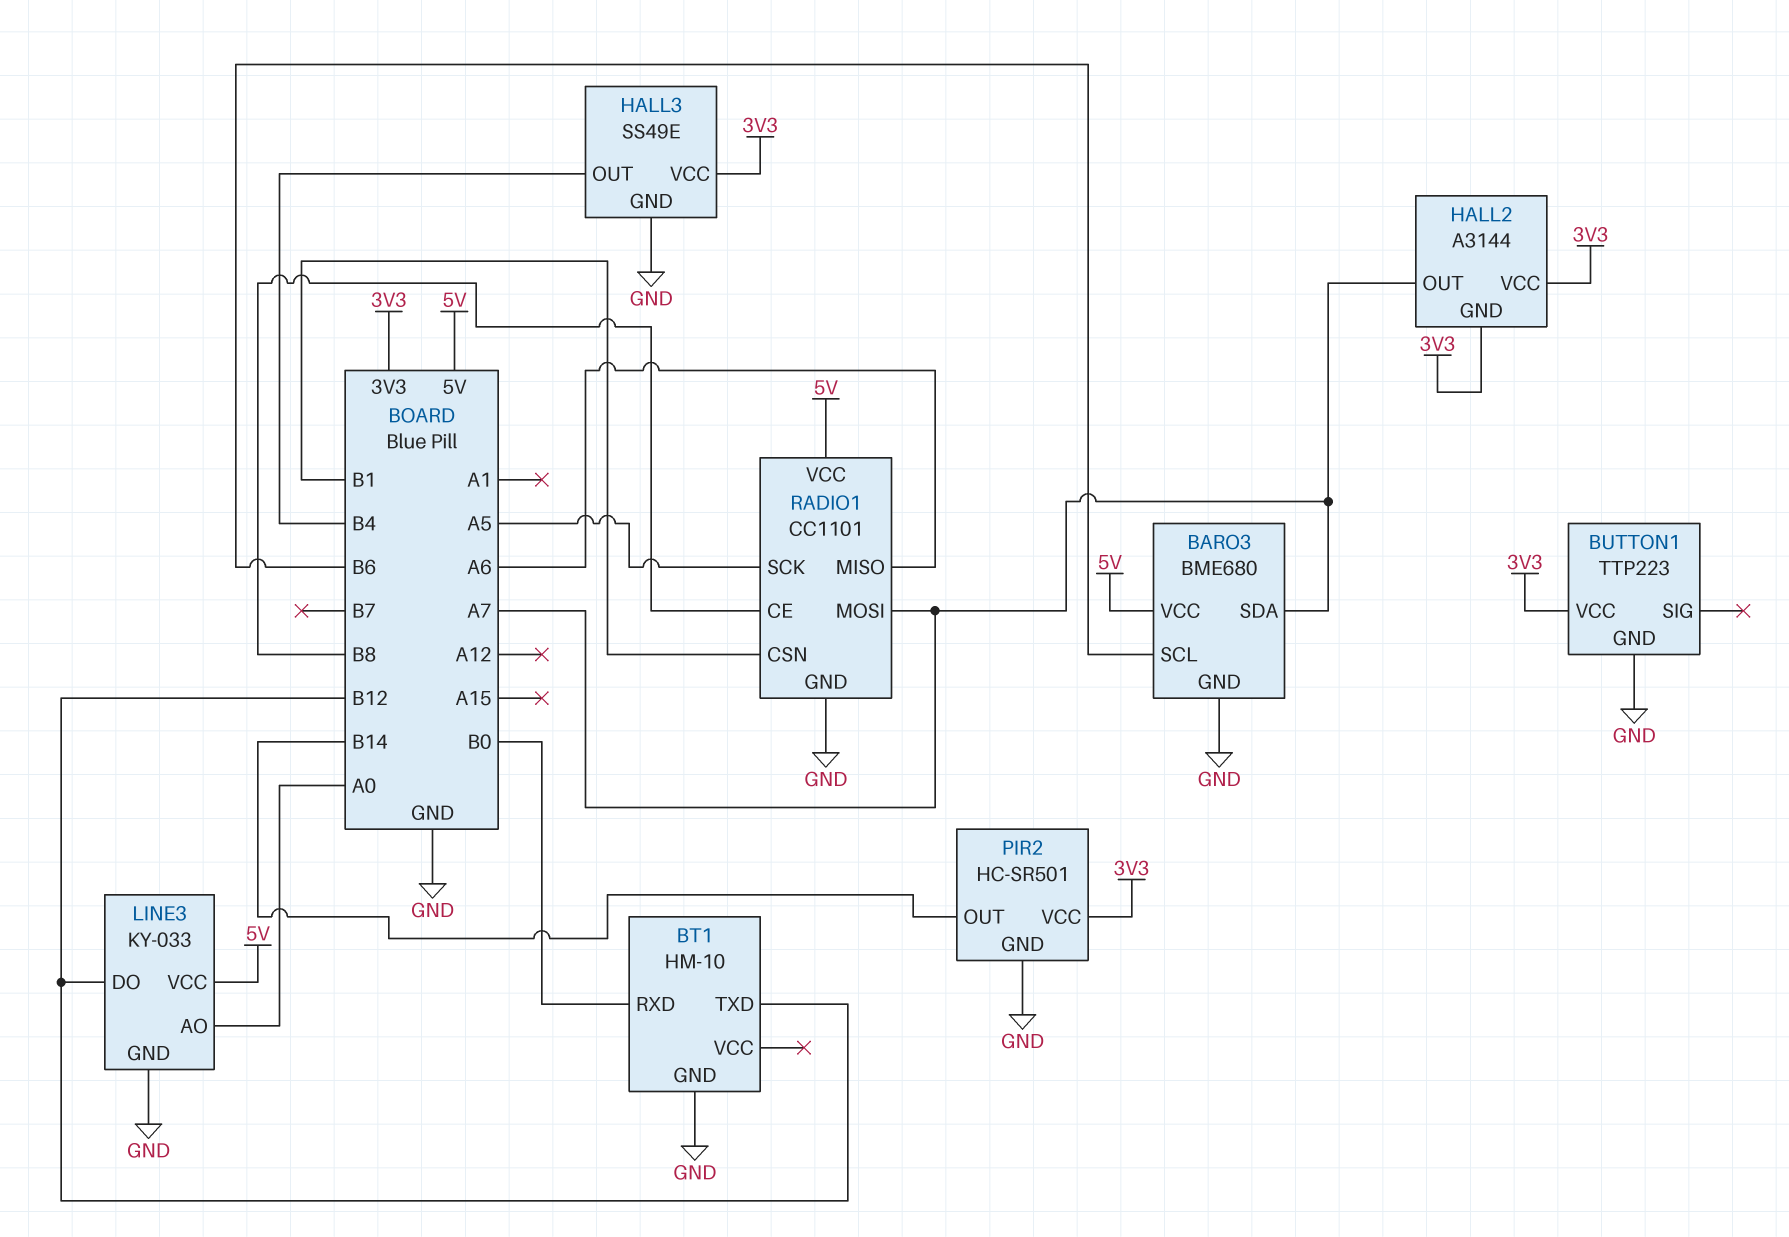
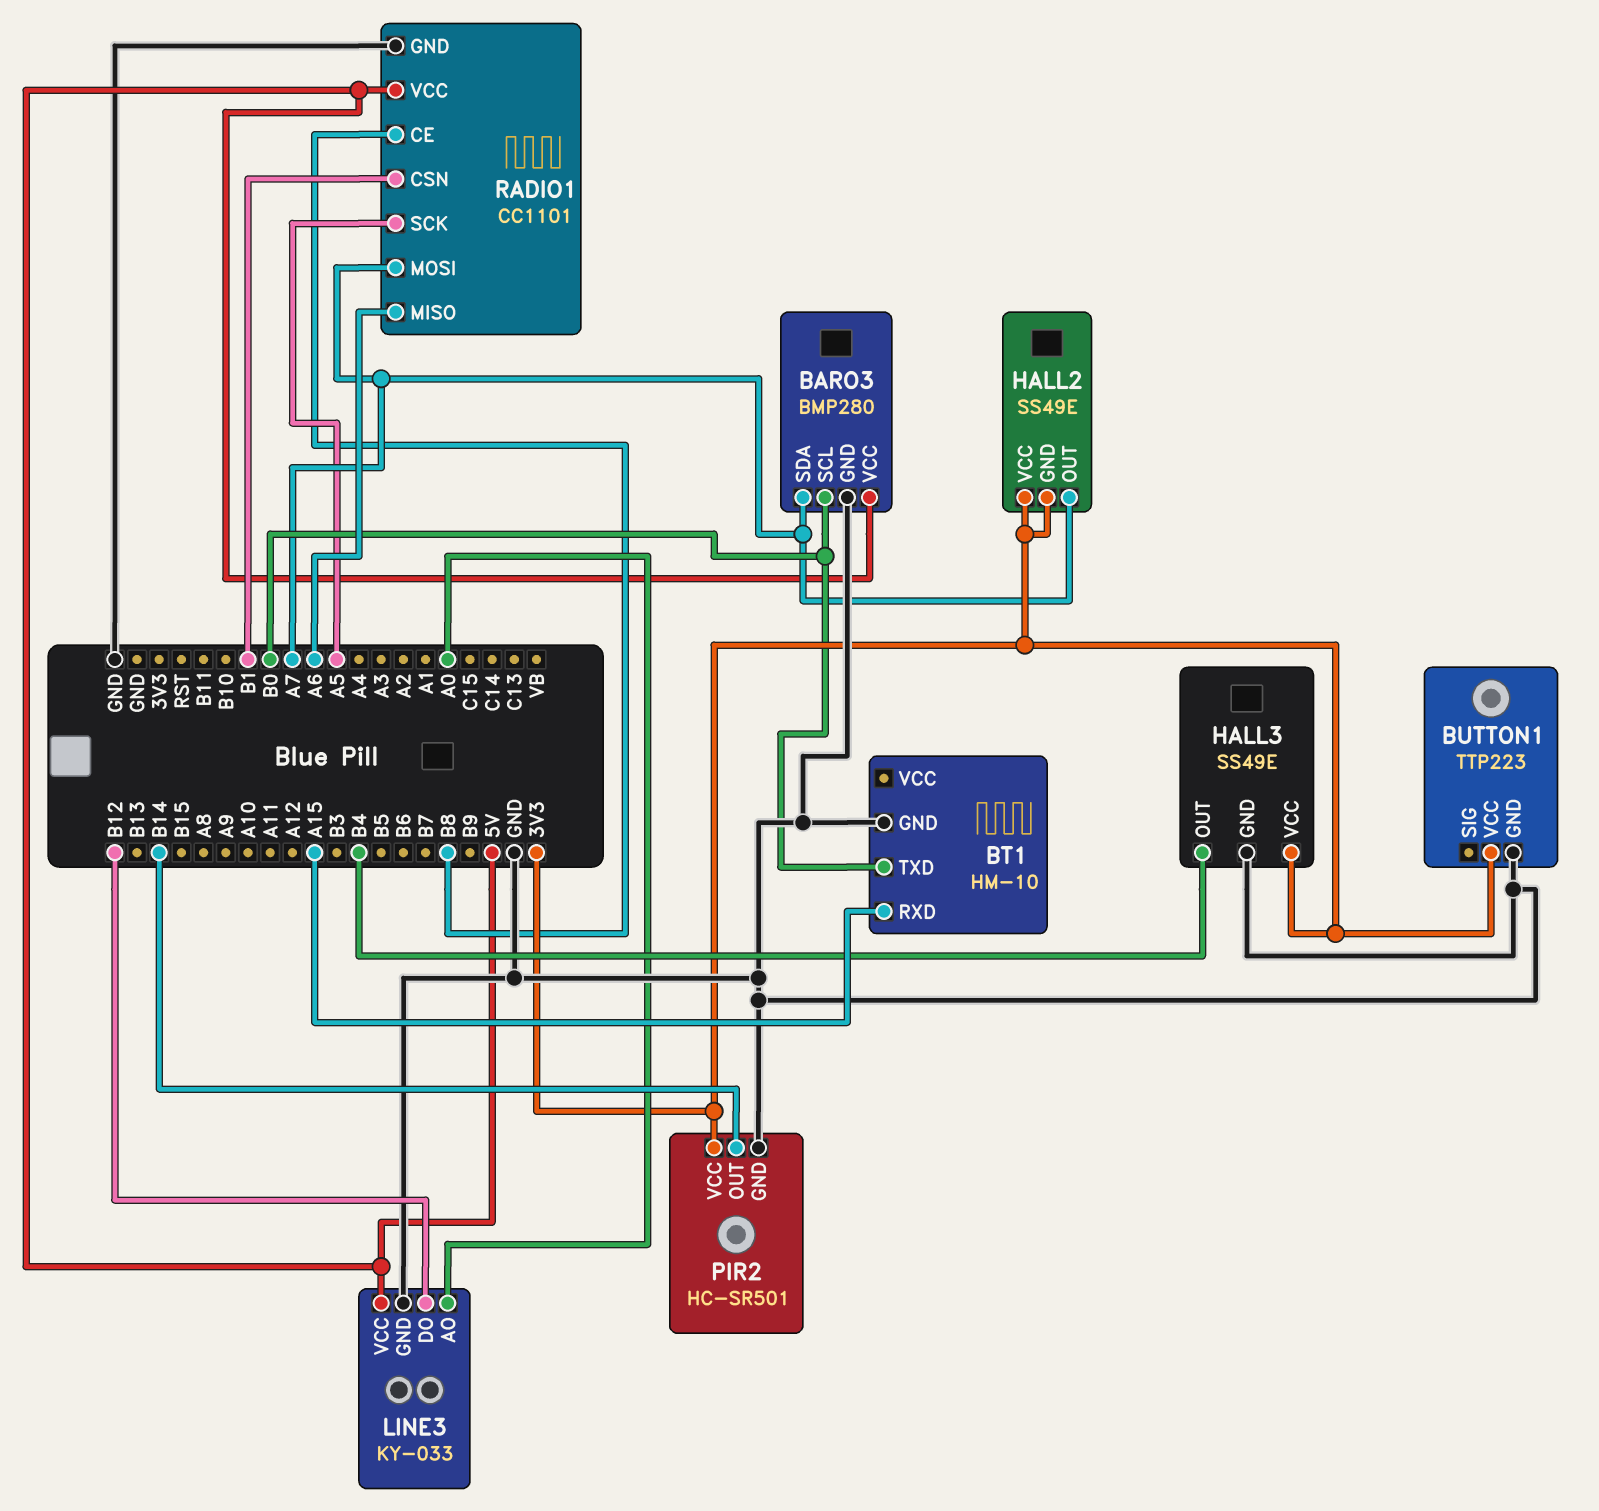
BARO3: BME680 -> BMP280
BARO3 pin SCL: B6 -> B0
BT1 pin RXD: B0 -> A15
BT1 pin TXD: B12 -> B0
HALL2: A3144 -> SS49E

